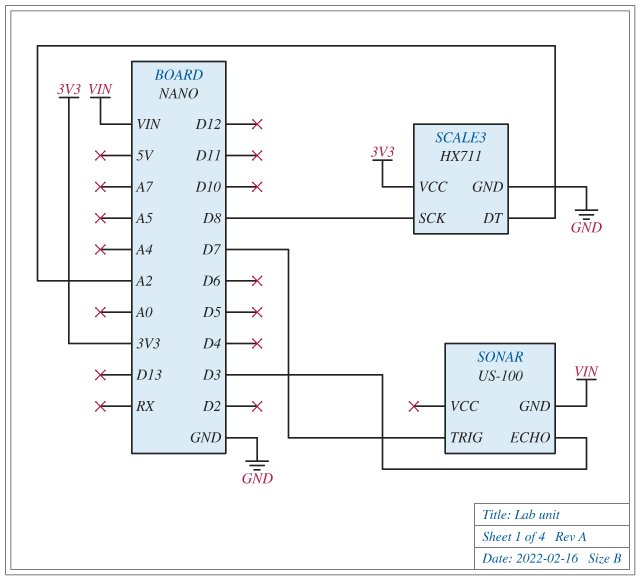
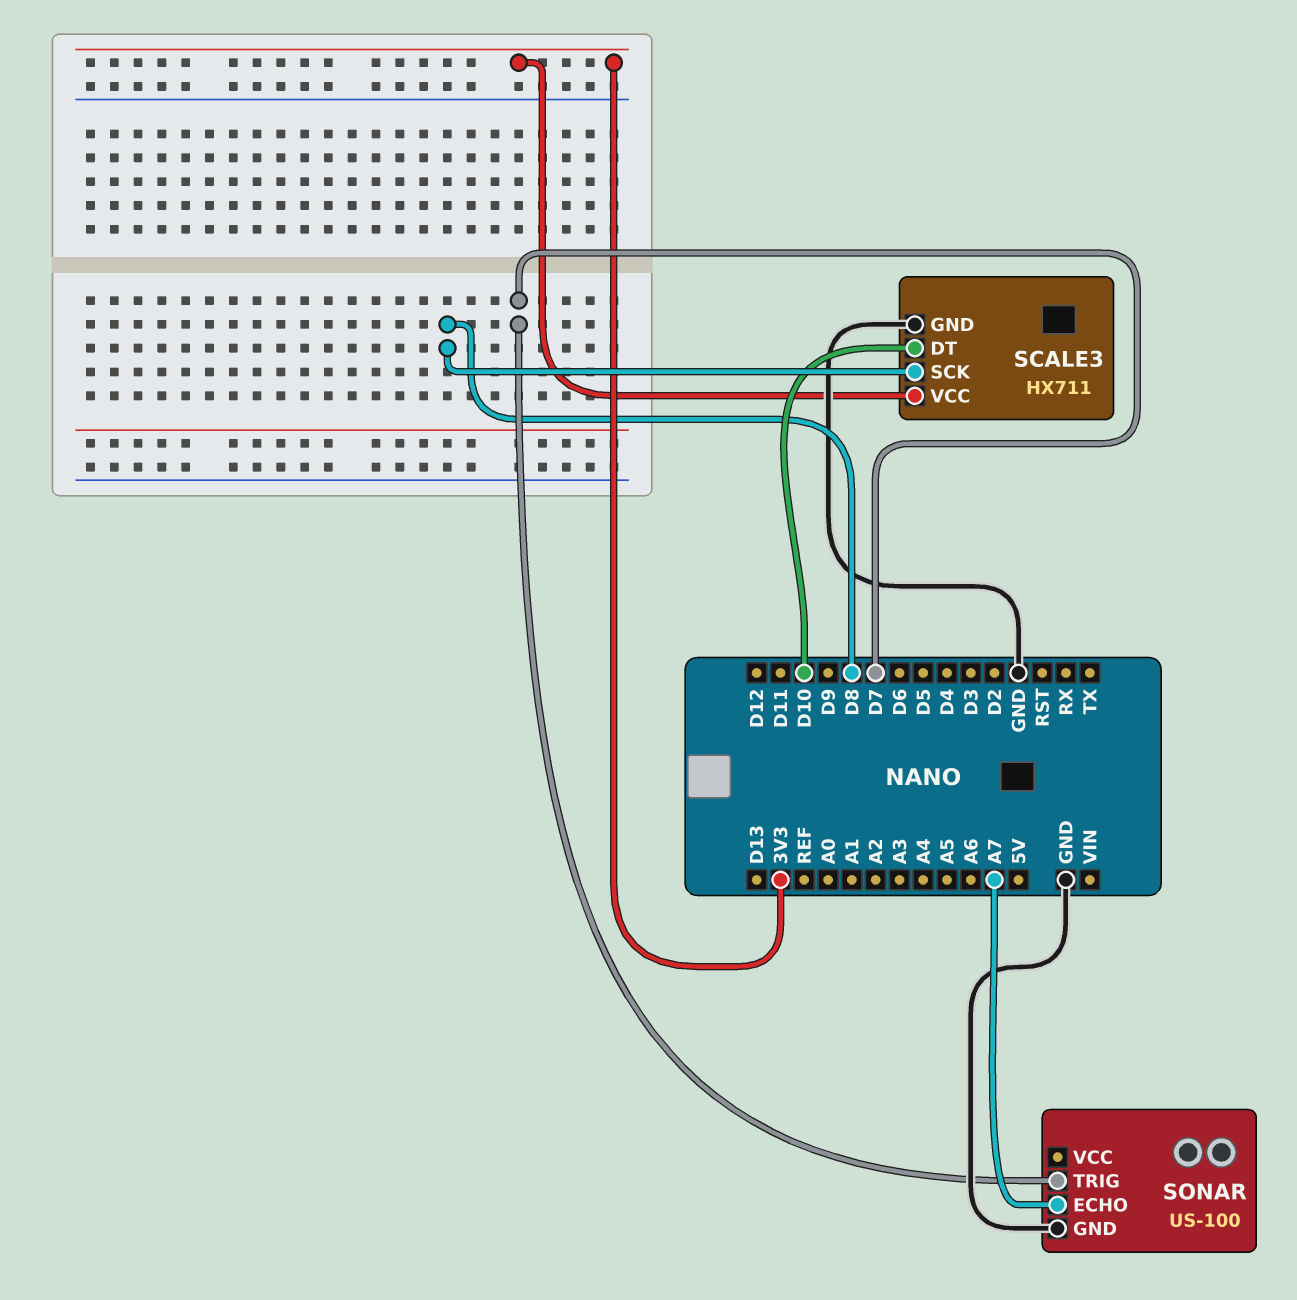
SCALE3 pin DT: A2 -> D10
SONAR pin ECHO: D3 -> A7
SONAR pin GND: VIN -> GND

